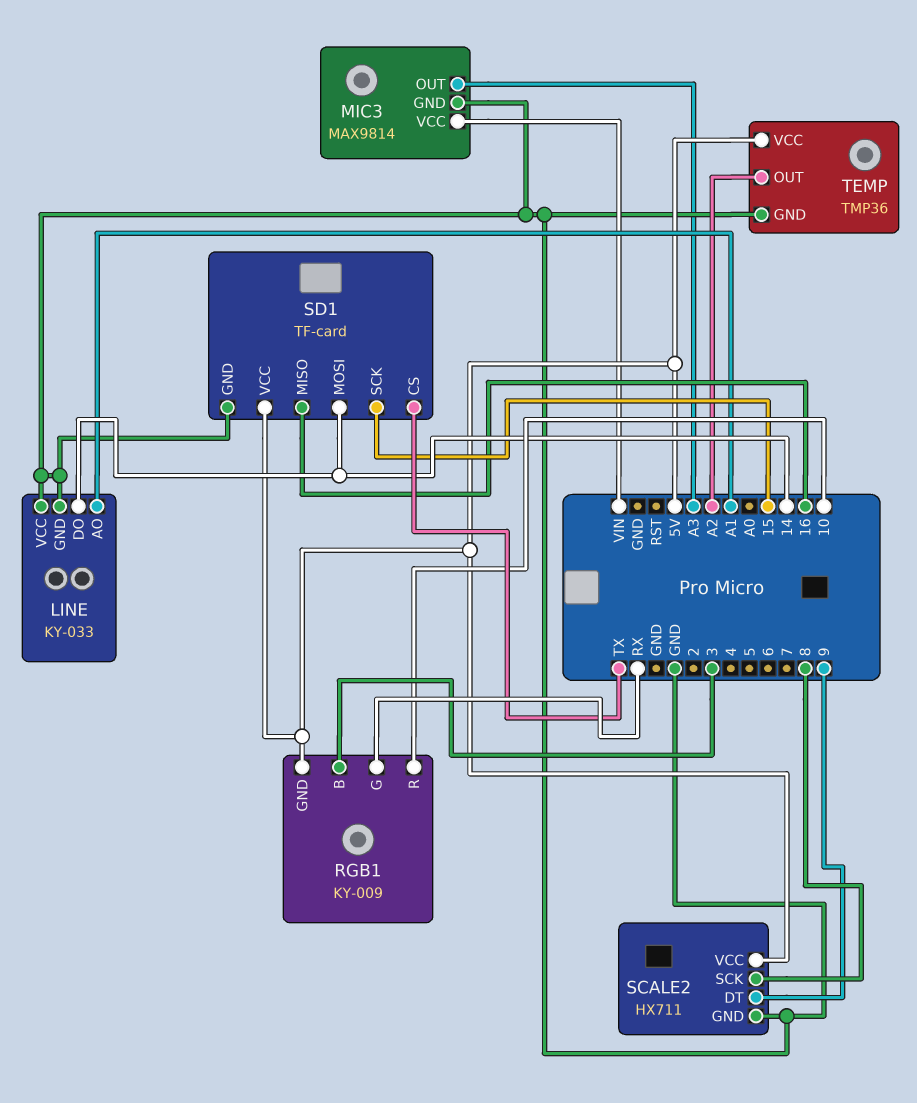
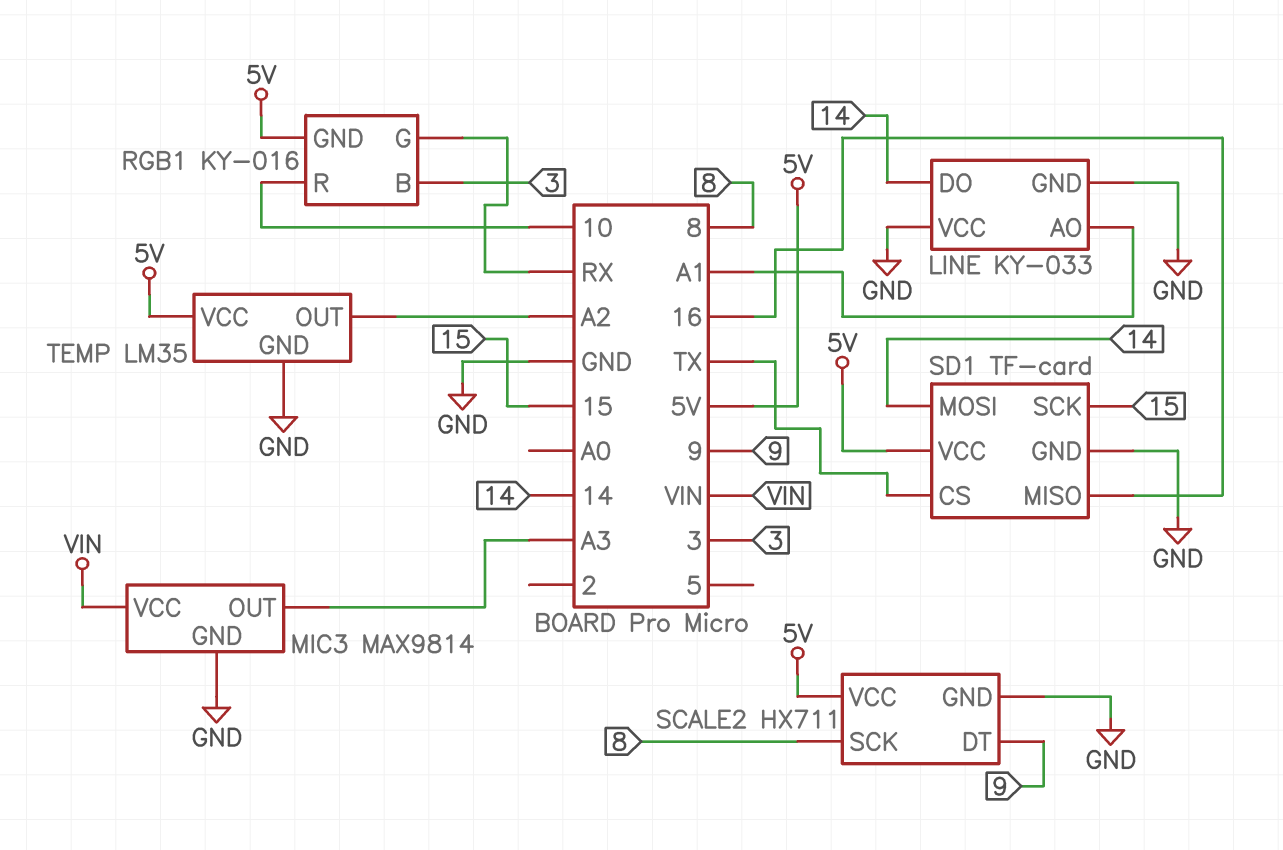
RGB1: KY-009 -> KY-016
TEMP: TMP36 -> LM35

